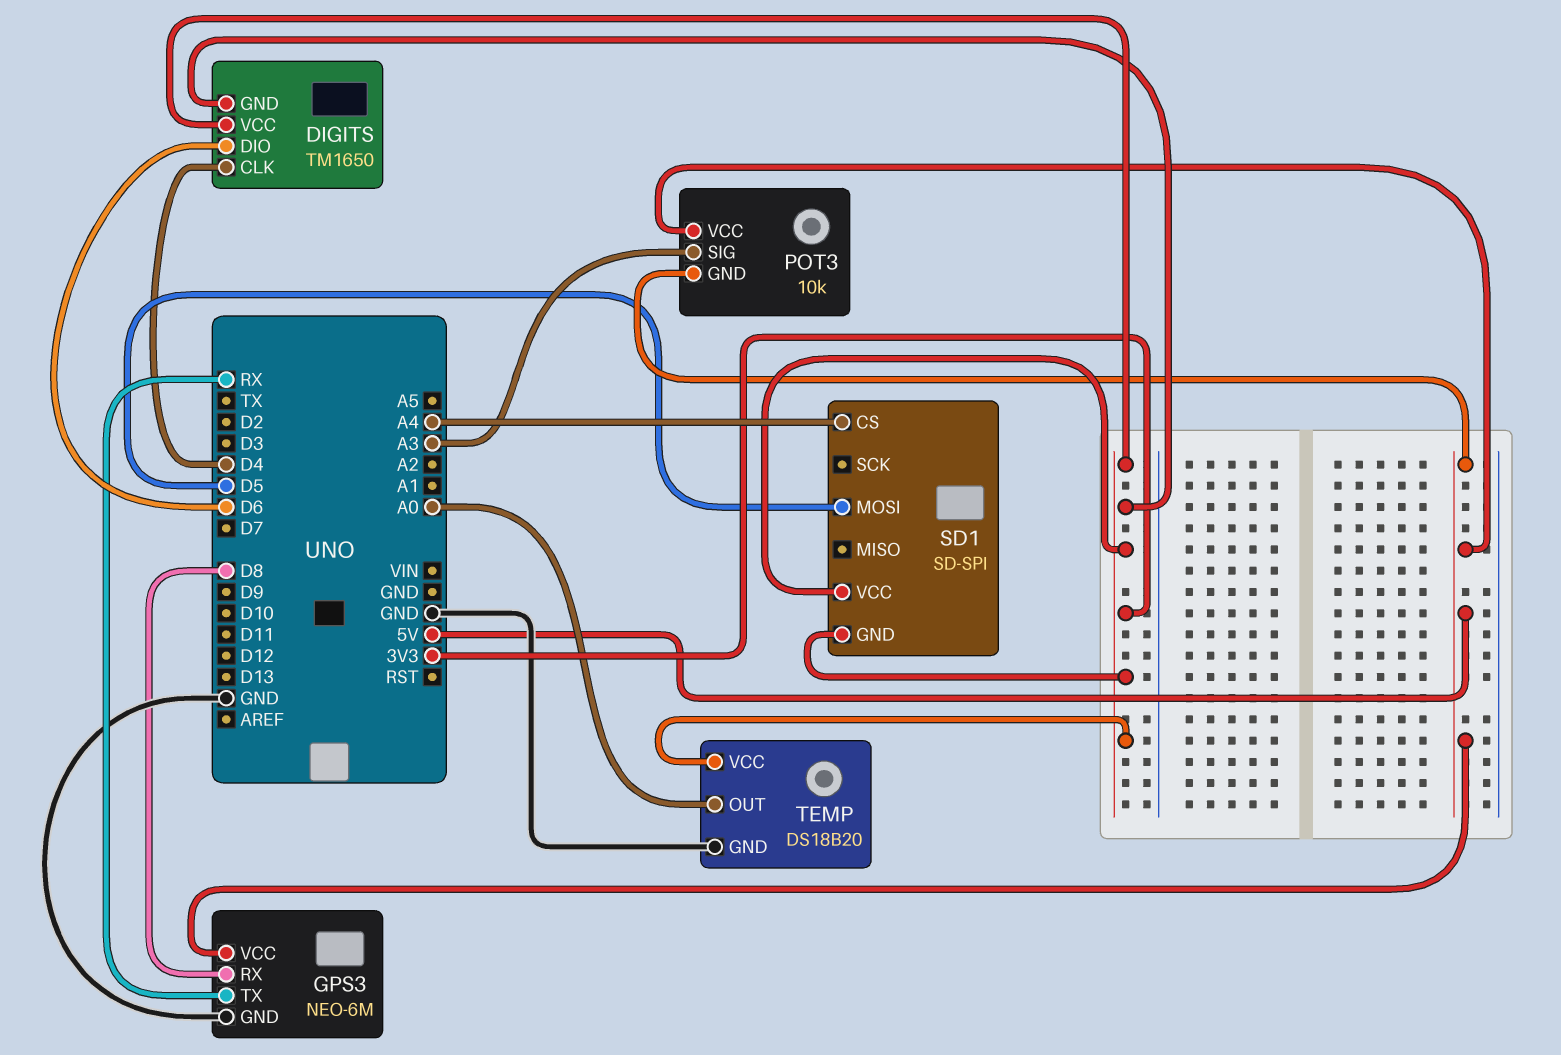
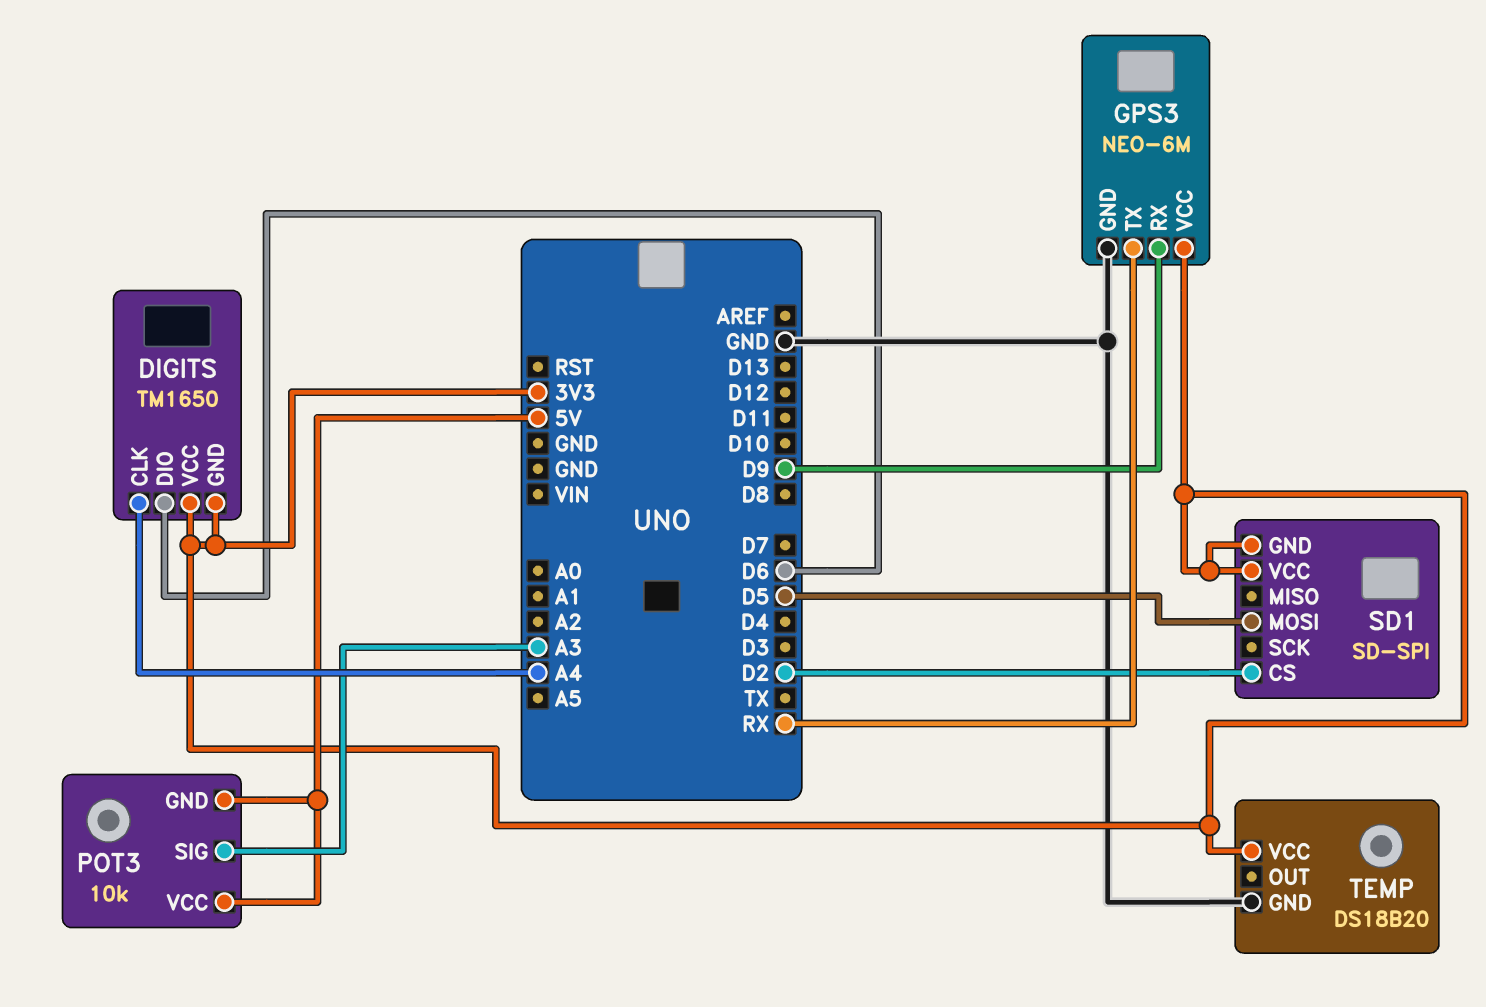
DIGITS pin CLK: D4 -> A4
GPS3 pin RX: D8 -> D9
GPS3 pin VCC: 5V -> 3V3
SD1 pin CS: A4 -> D2
TEMP pin OUT: A0 -> none

